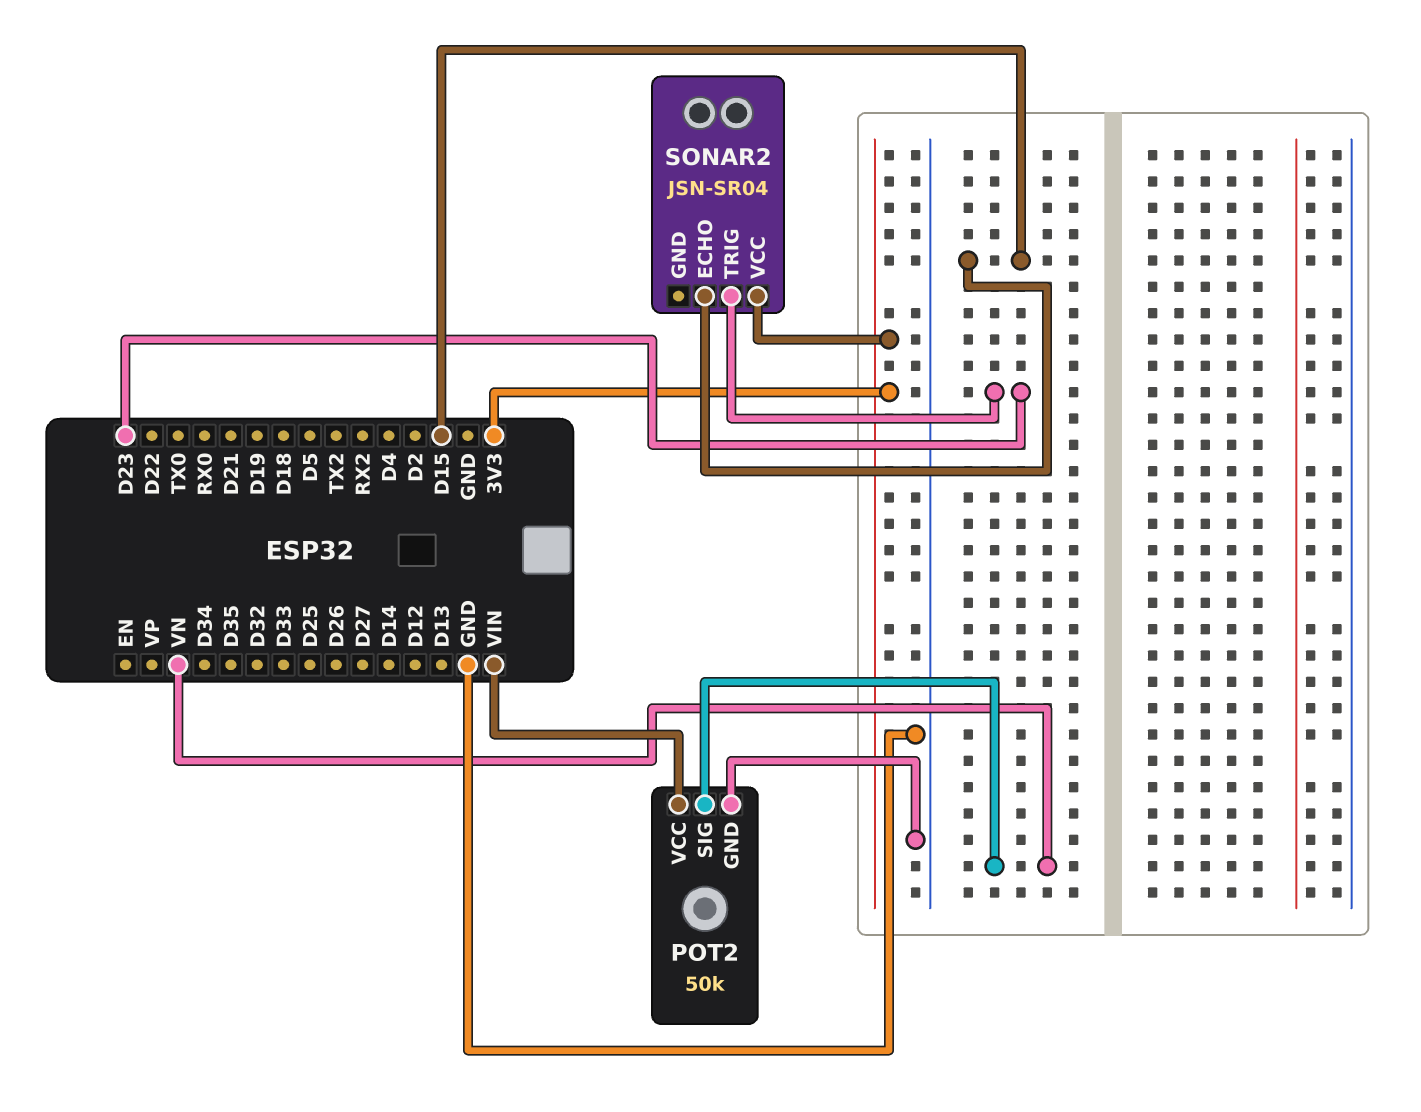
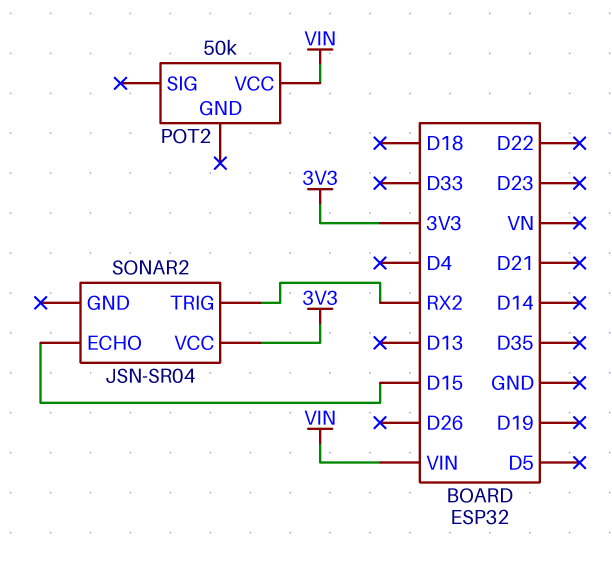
POT2 pin GND: GND -> none
POT2 pin SIG: VN -> none
SONAR2 pin TRIG: D23 -> RX2

